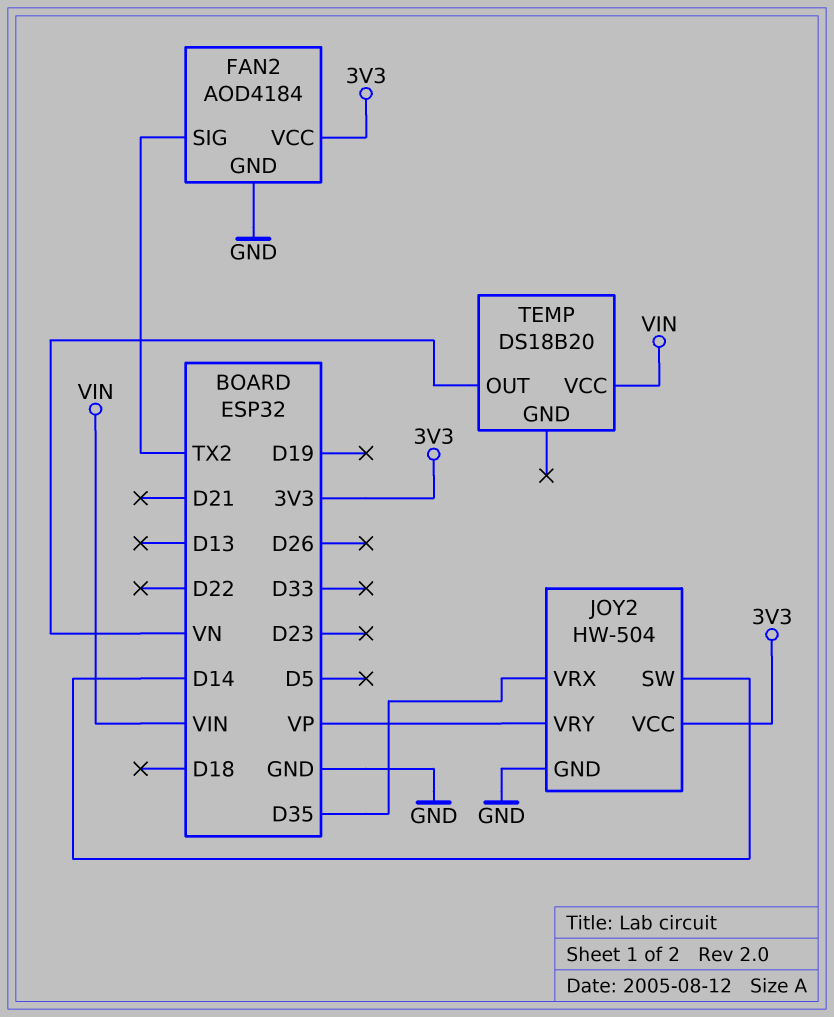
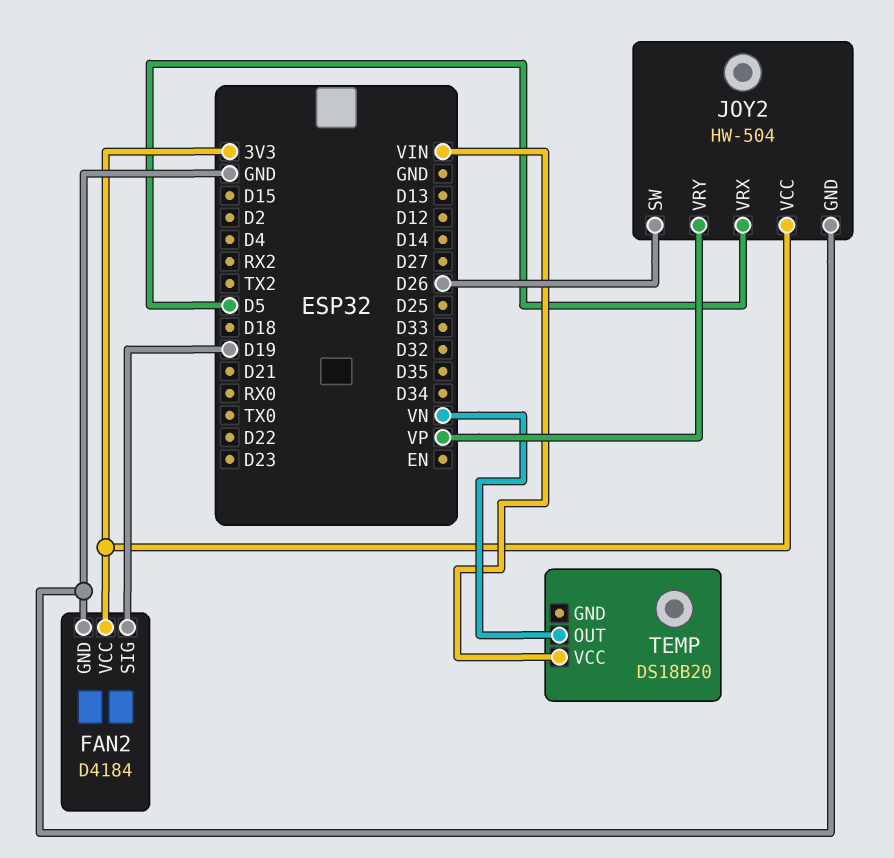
FAN2: AOD4184 -> D4184
FAN2 pin SIG: TX2 -> D19
JOY2 pin SW: D14 -> D26
JOY2 pin VRX: D35 -> D5

